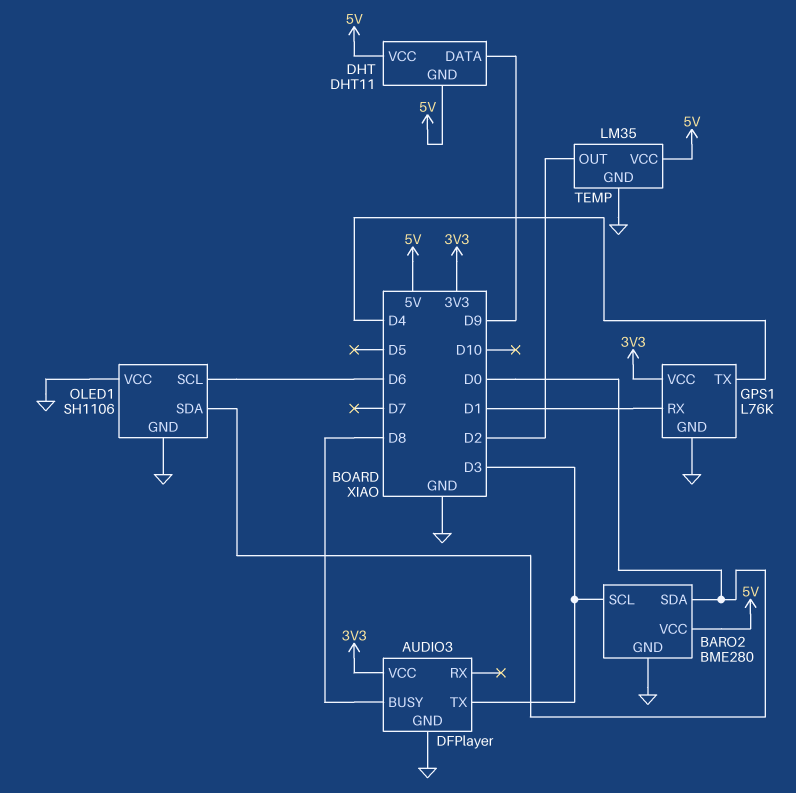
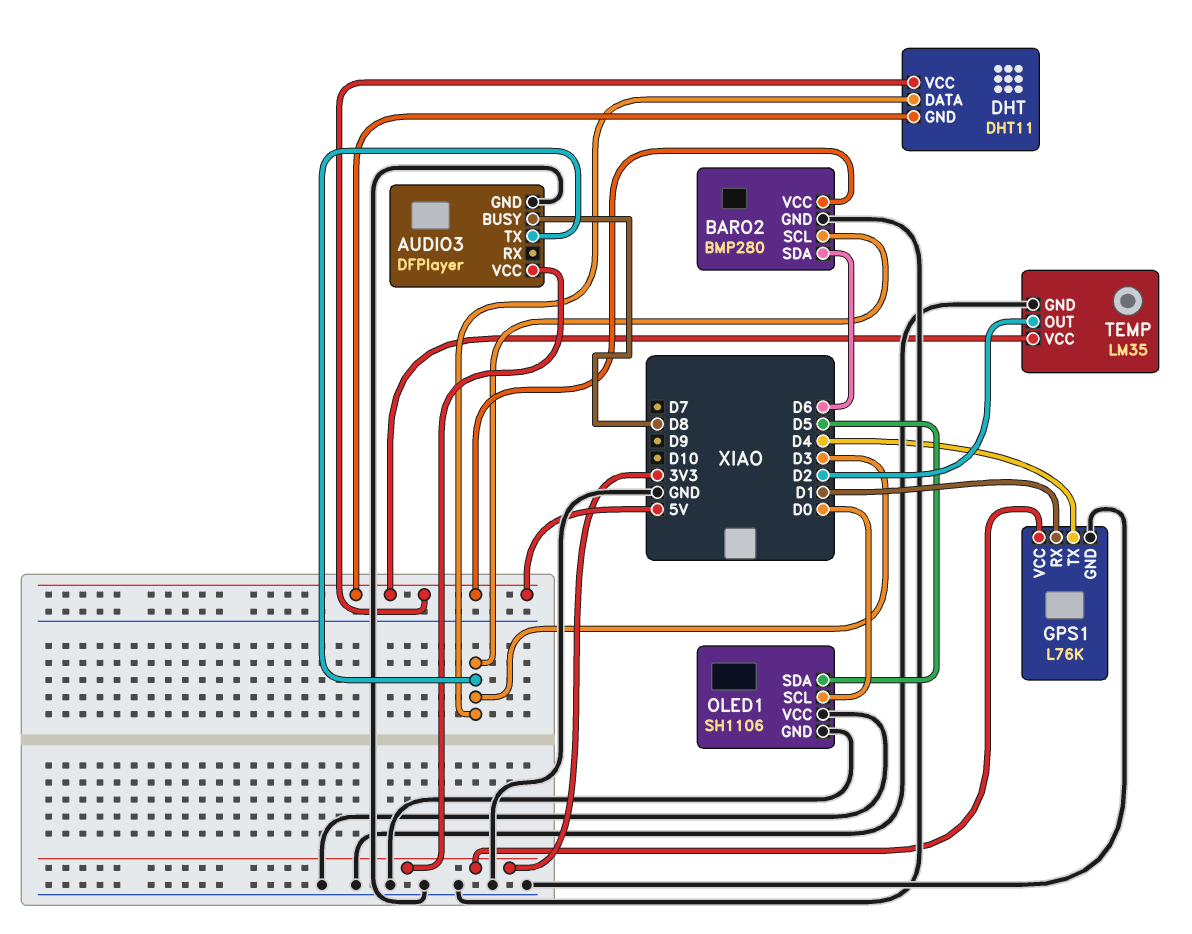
BARO2: BME280 -> BMP280
BARO2 pin SDA: D0 -> D6
DHT pin DATA: D9 -> D3
OLED1 pin SCL: D6 -> D0
OLED1 pin SDA: D0 -> D5

